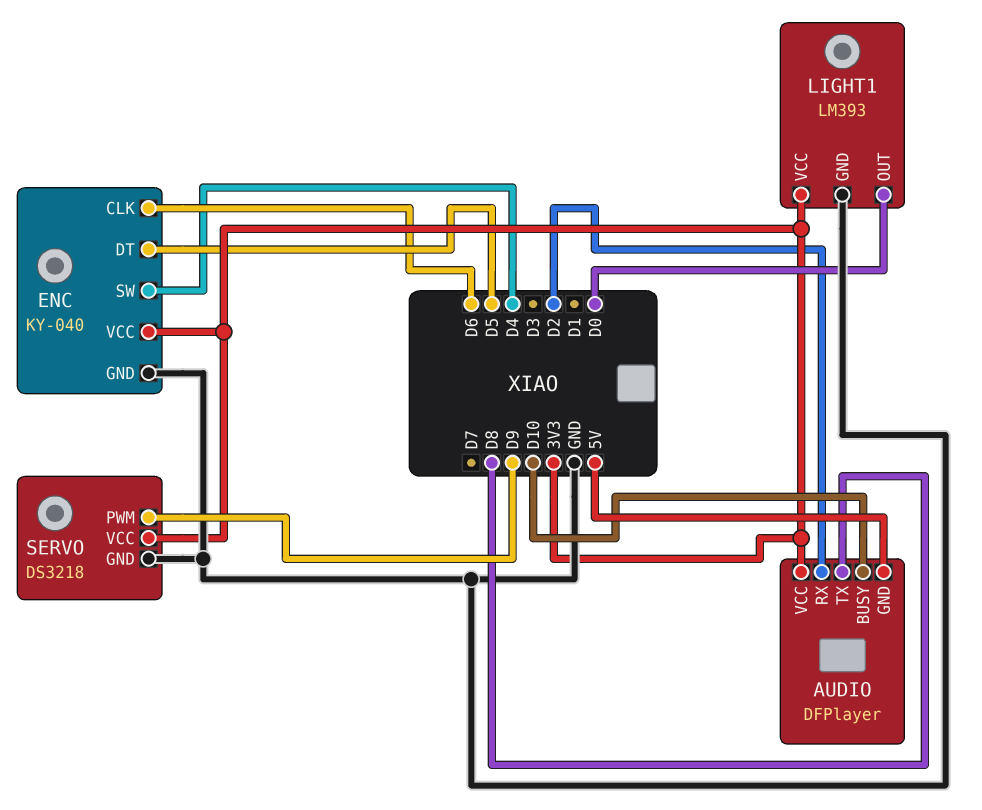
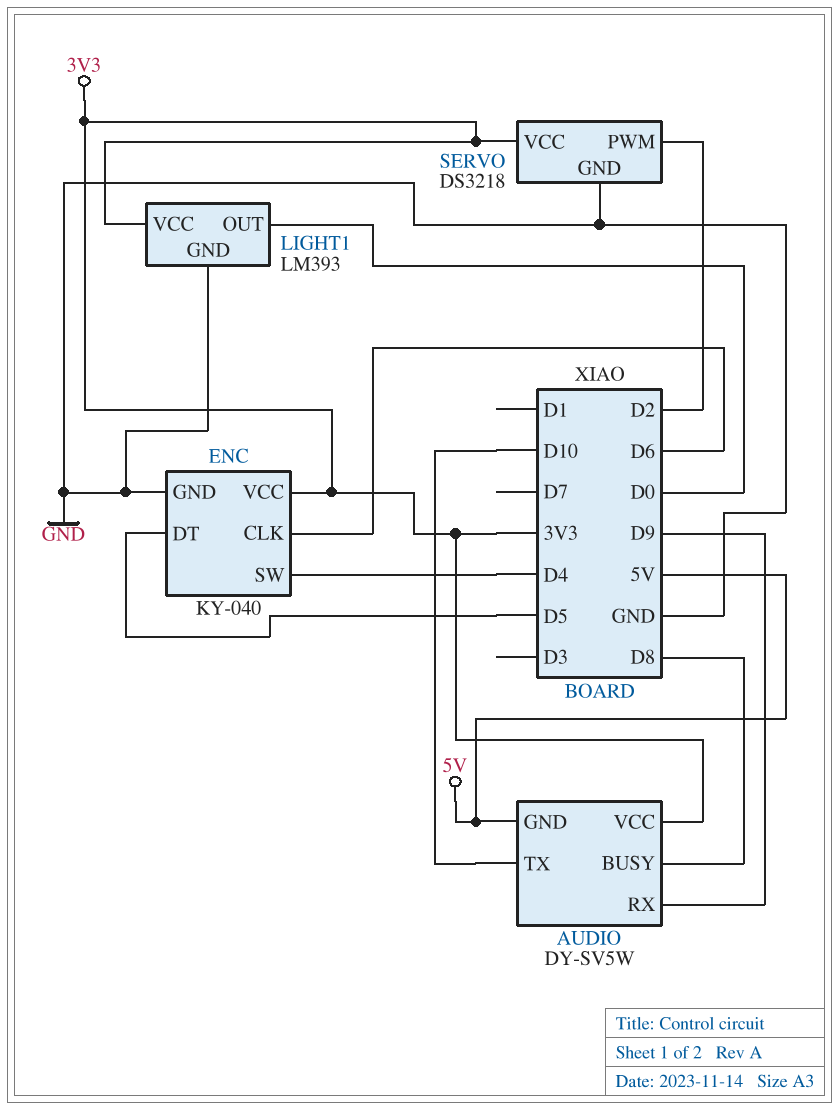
AUDIO: DFPlayer -> DY-SV5W
AUDIO pin BUSY: D10 -> D8
AUDIO pin RX: D2 -> D9
AUDIO pin TX: D8 -> D10
SERVO pin PWM: D9 -> D2

